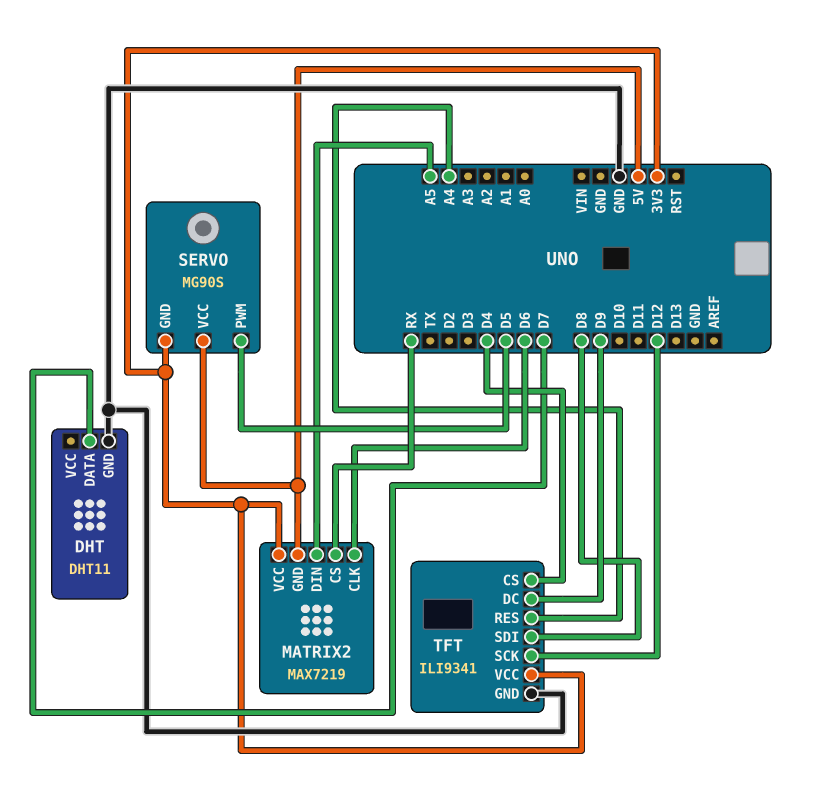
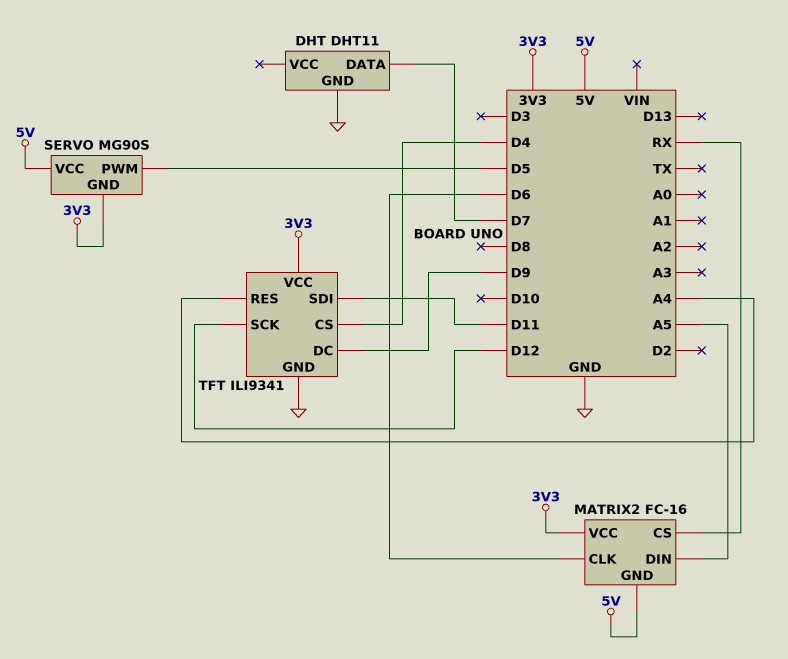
MATRIX2: MAX7219 -> FC-16
TFT pin SDI: D8 -> D11

